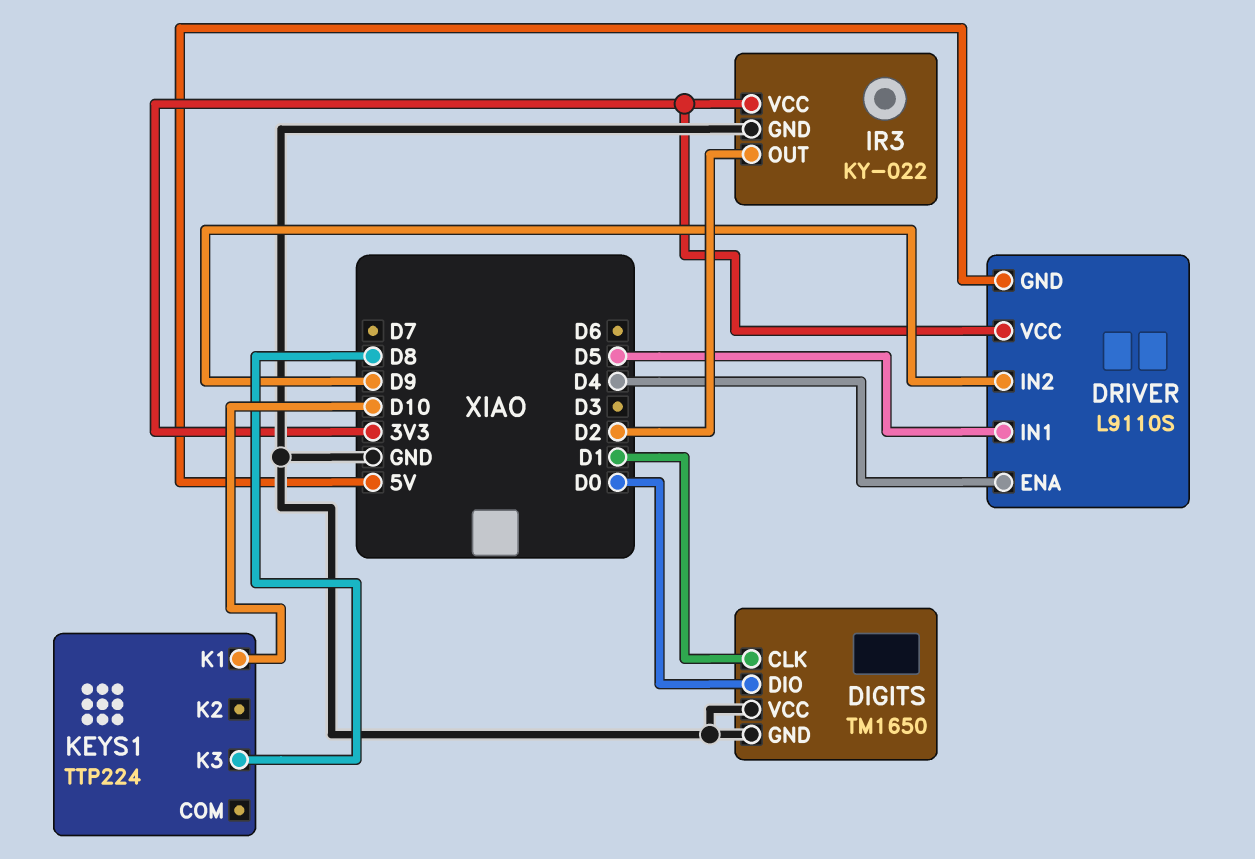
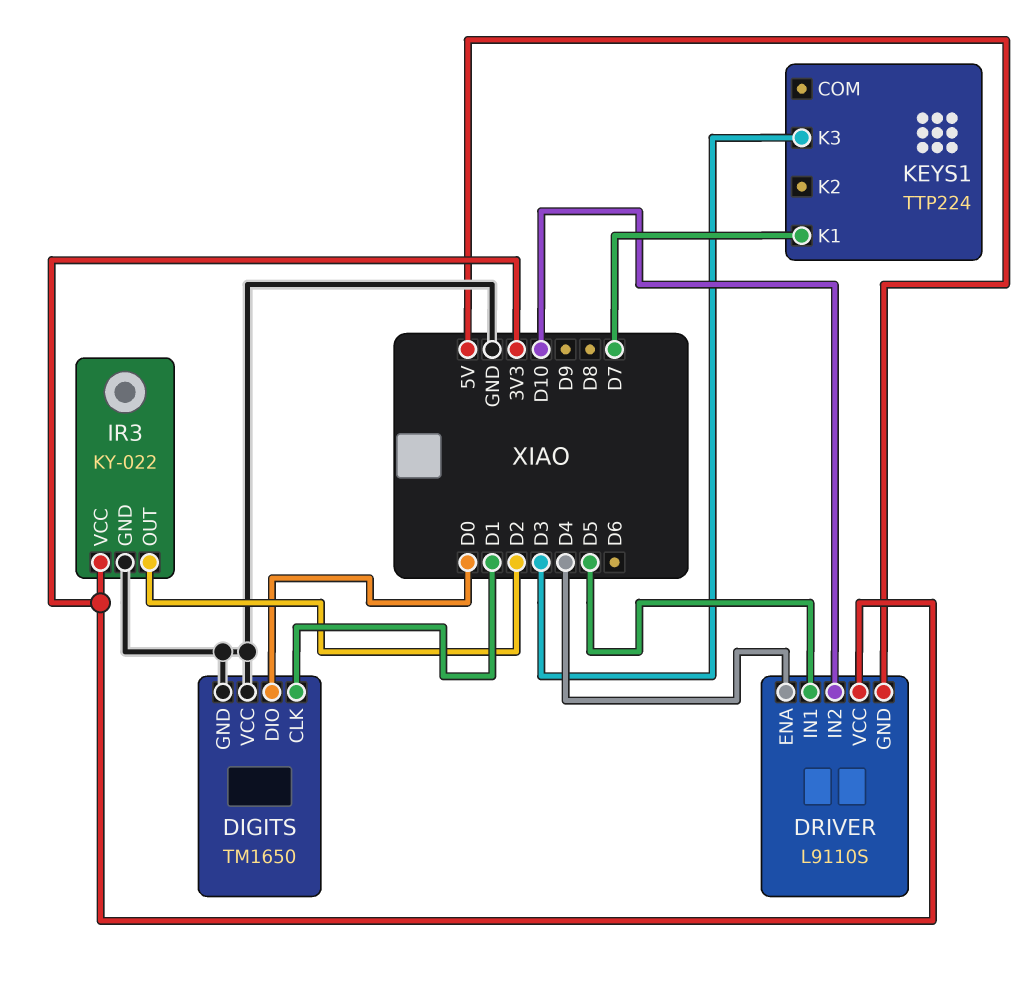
DRIVER pin IN2: D9 -> D10
KEYS1 pin K1: D10 -> D7
KEYS1 pin K3: D8 -> D3

